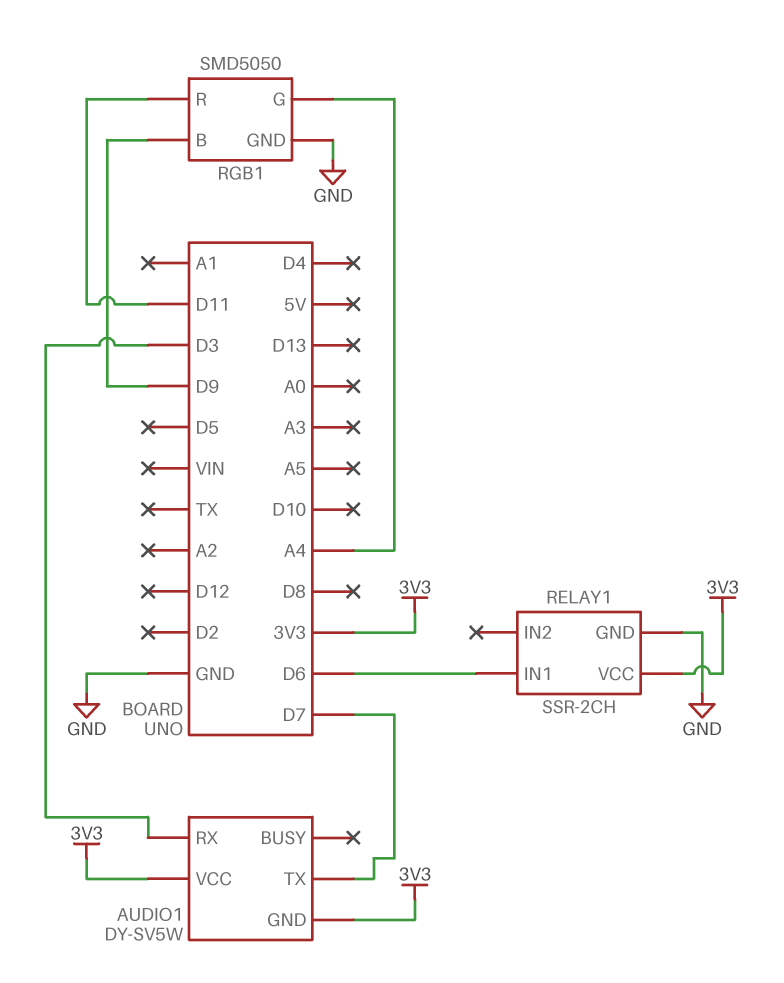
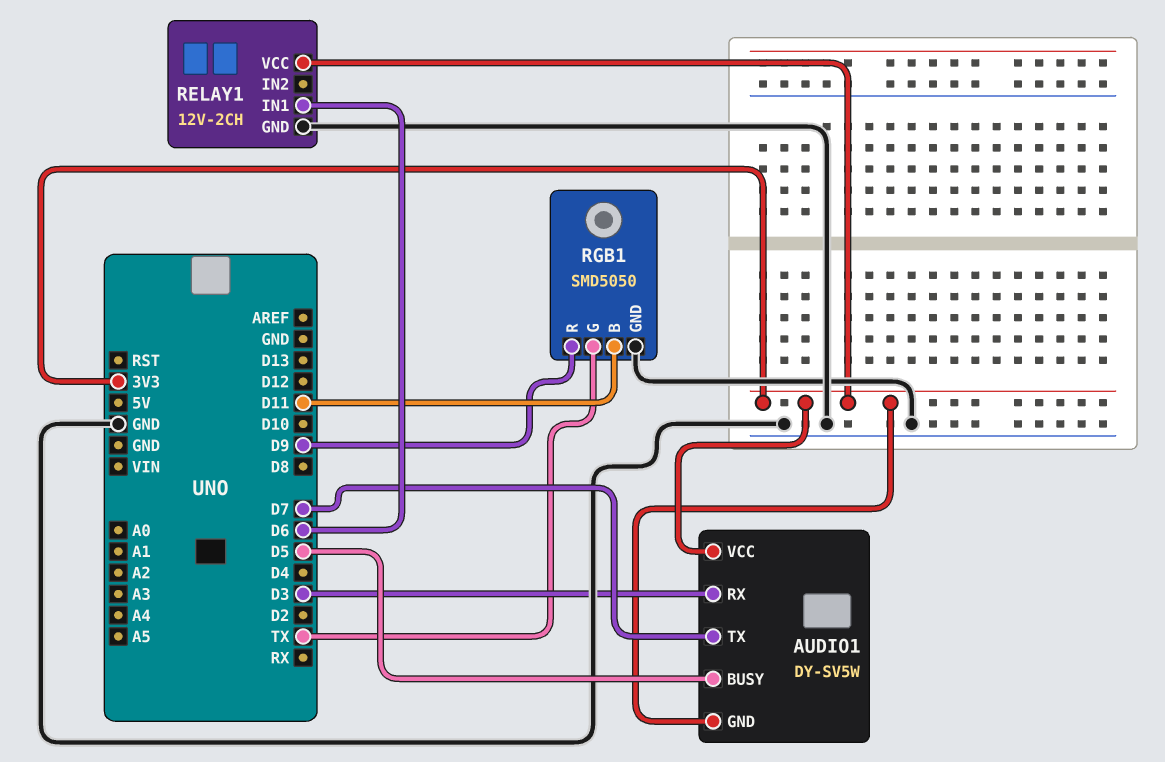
AUDIO1 pin BUSY: none -> D5
RELAY1: SSR-2CH -> 12V-2CH
RGB1 pin B: D9 -> D11
RGB1 pin G: A4 -> TX
RGB1 pin R: D11 -> D9

